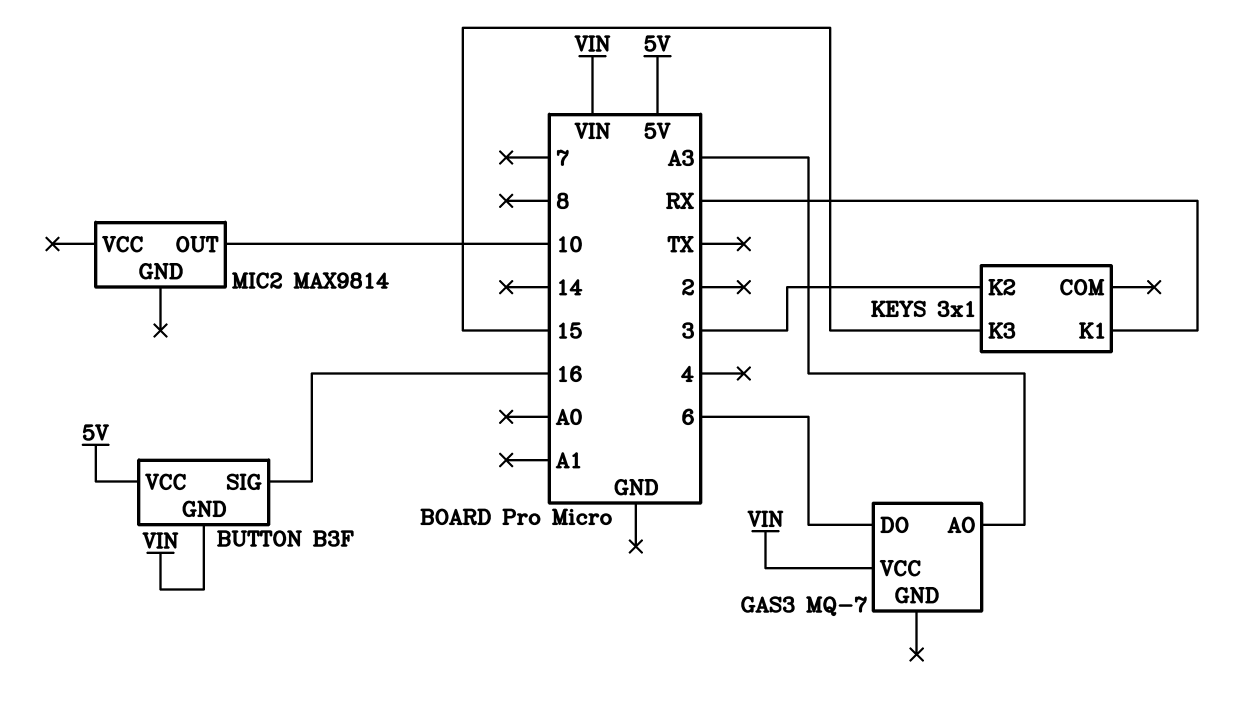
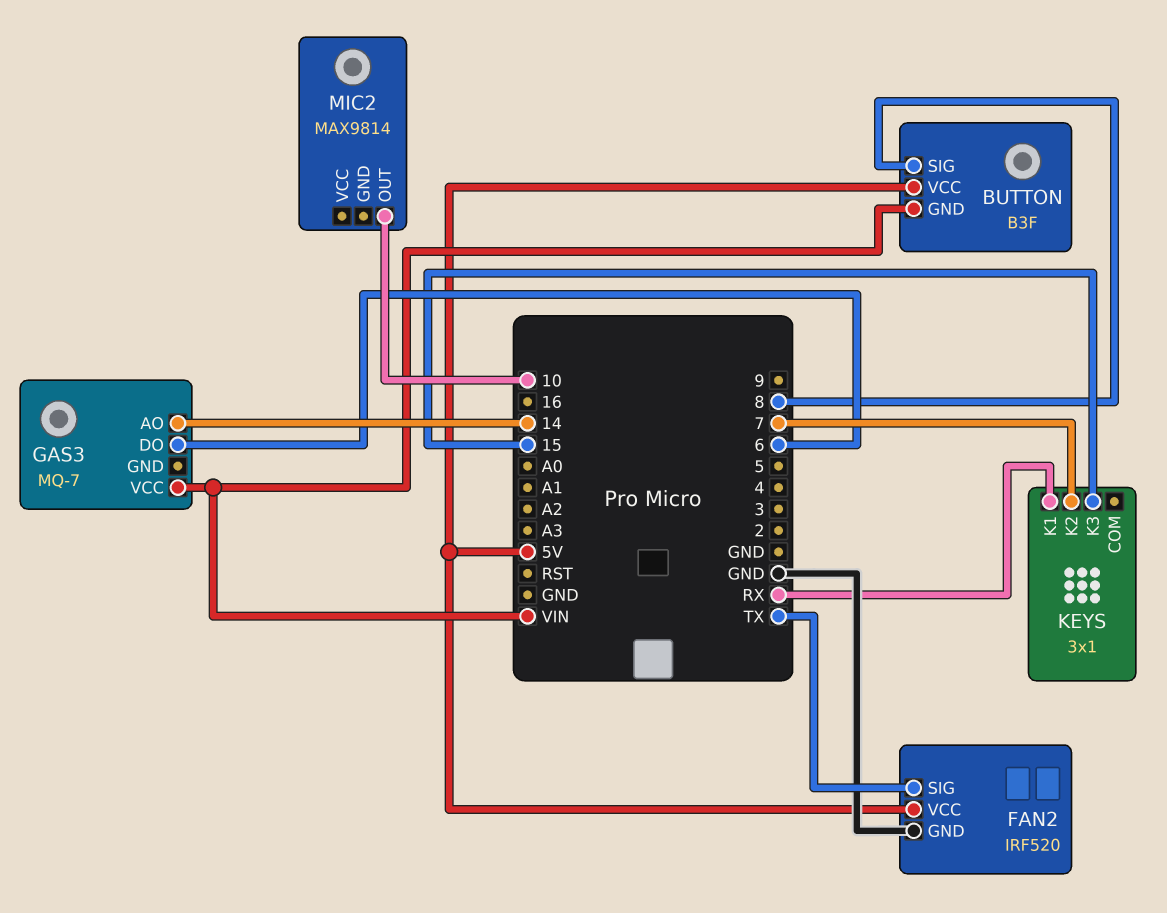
BUTTON pin SIG: 16 -> 8
FAN2: none -> IRF520
FAN2 pin GND: none -> GND
FAN2 pin SIG: none -> TX
FAN2 pin VCC: none -> 5V
GAS3 pin AO: A3 -> 14
KEYS pin K2: 3 -> 7

